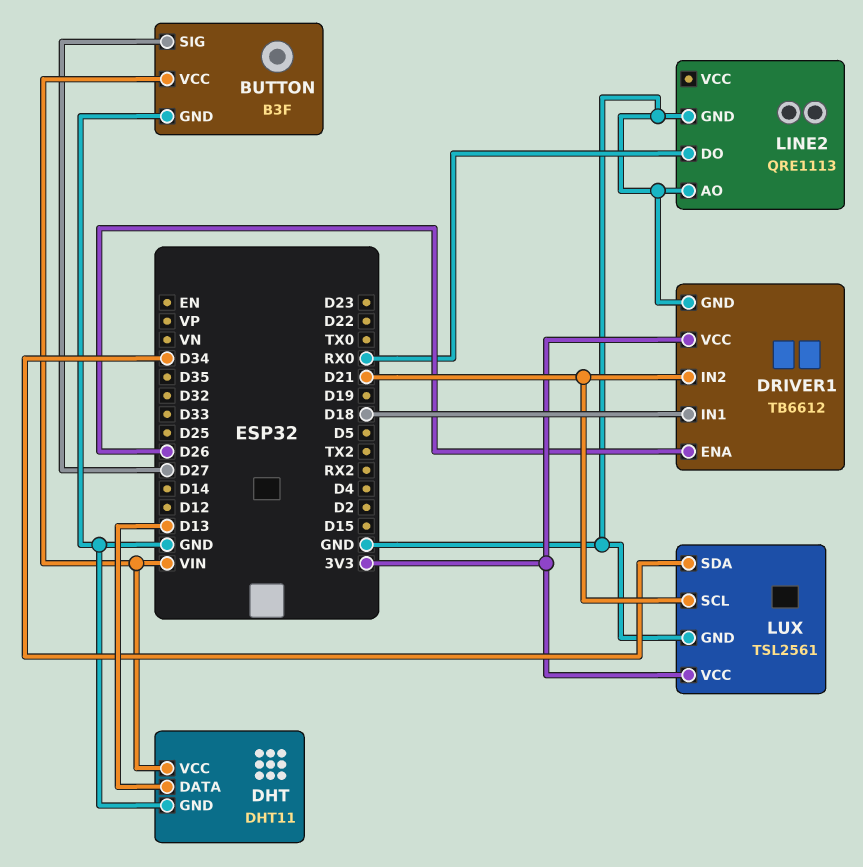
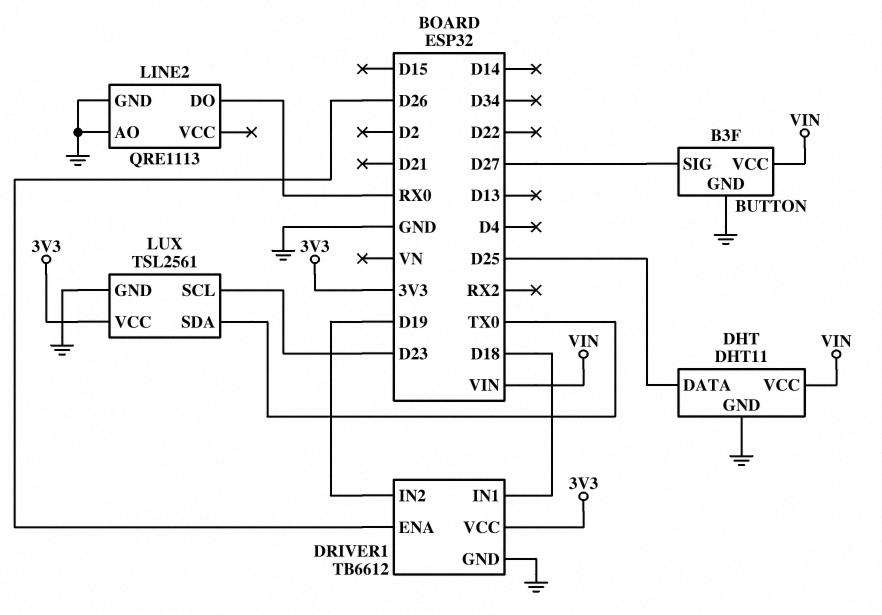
DHT pin DATA: D13 -> D25
DRIVER1 pin IN2: D21 -> D19
LUX pin SCL: D21 -> D23
LUX pin SDA: D34 -> TX0

